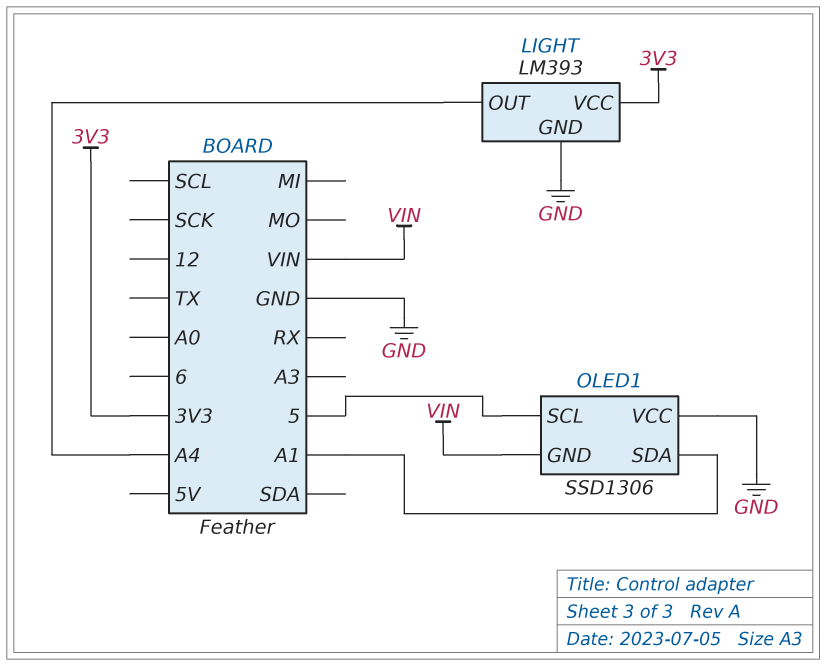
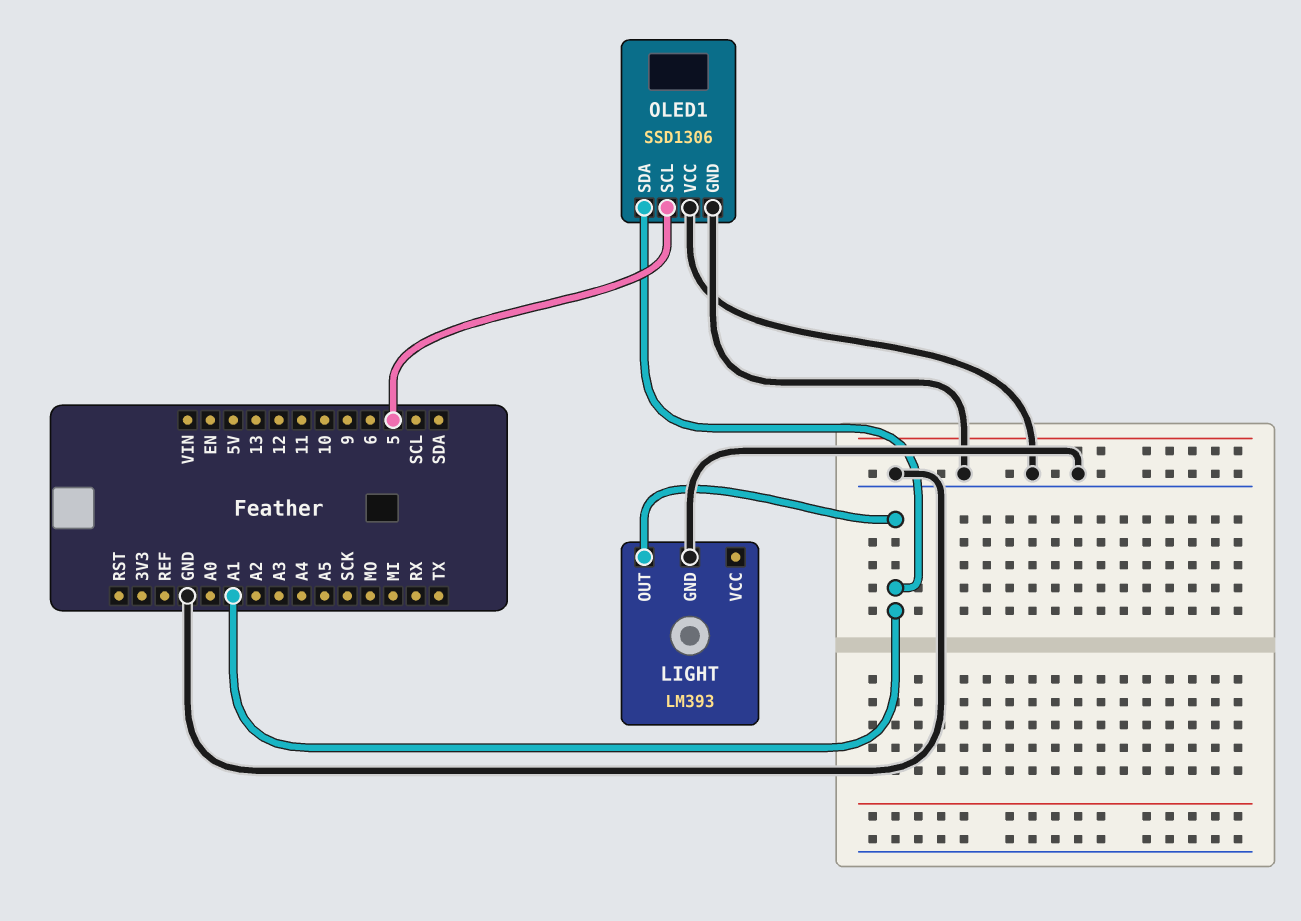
LIGHT pin OUT: A4 -> A1
LIGHT pin VCC: 3V3 -> none
OLED1 pin GND: VIN -> GND

